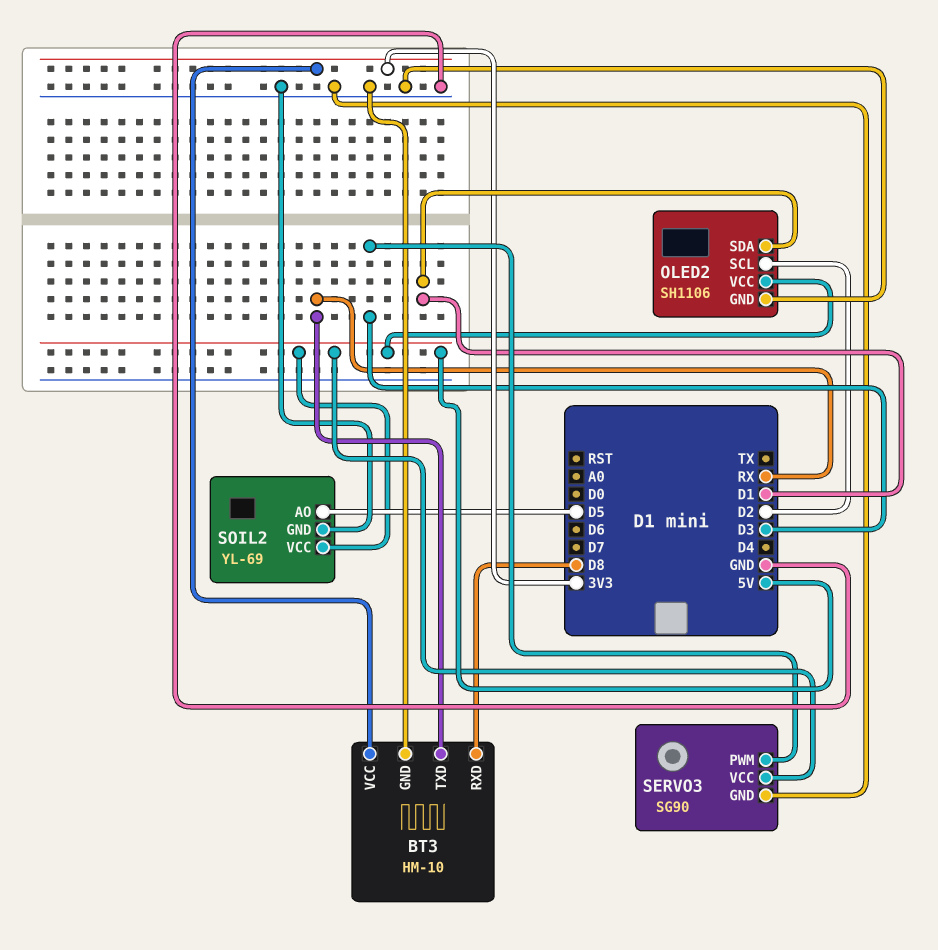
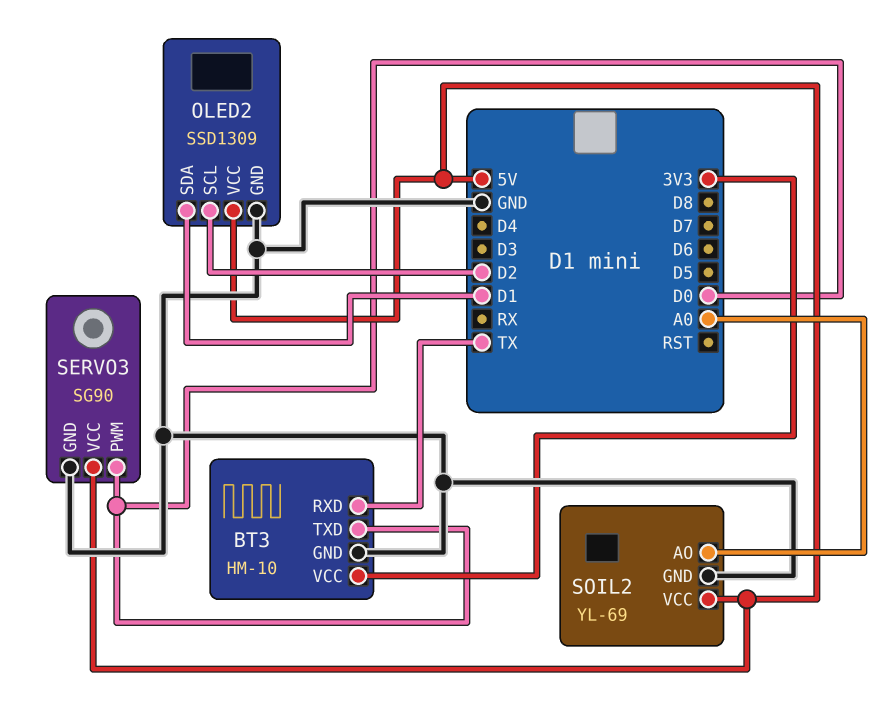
BT3 pin RXD: D8 -> TX
BT3 pin TXD: RX -> D0
OLED2: SH1106 -> SSD1309
SERVO3 pin PWM: D3 -> D0
SOIL2 pin AO: D5 -> A0

